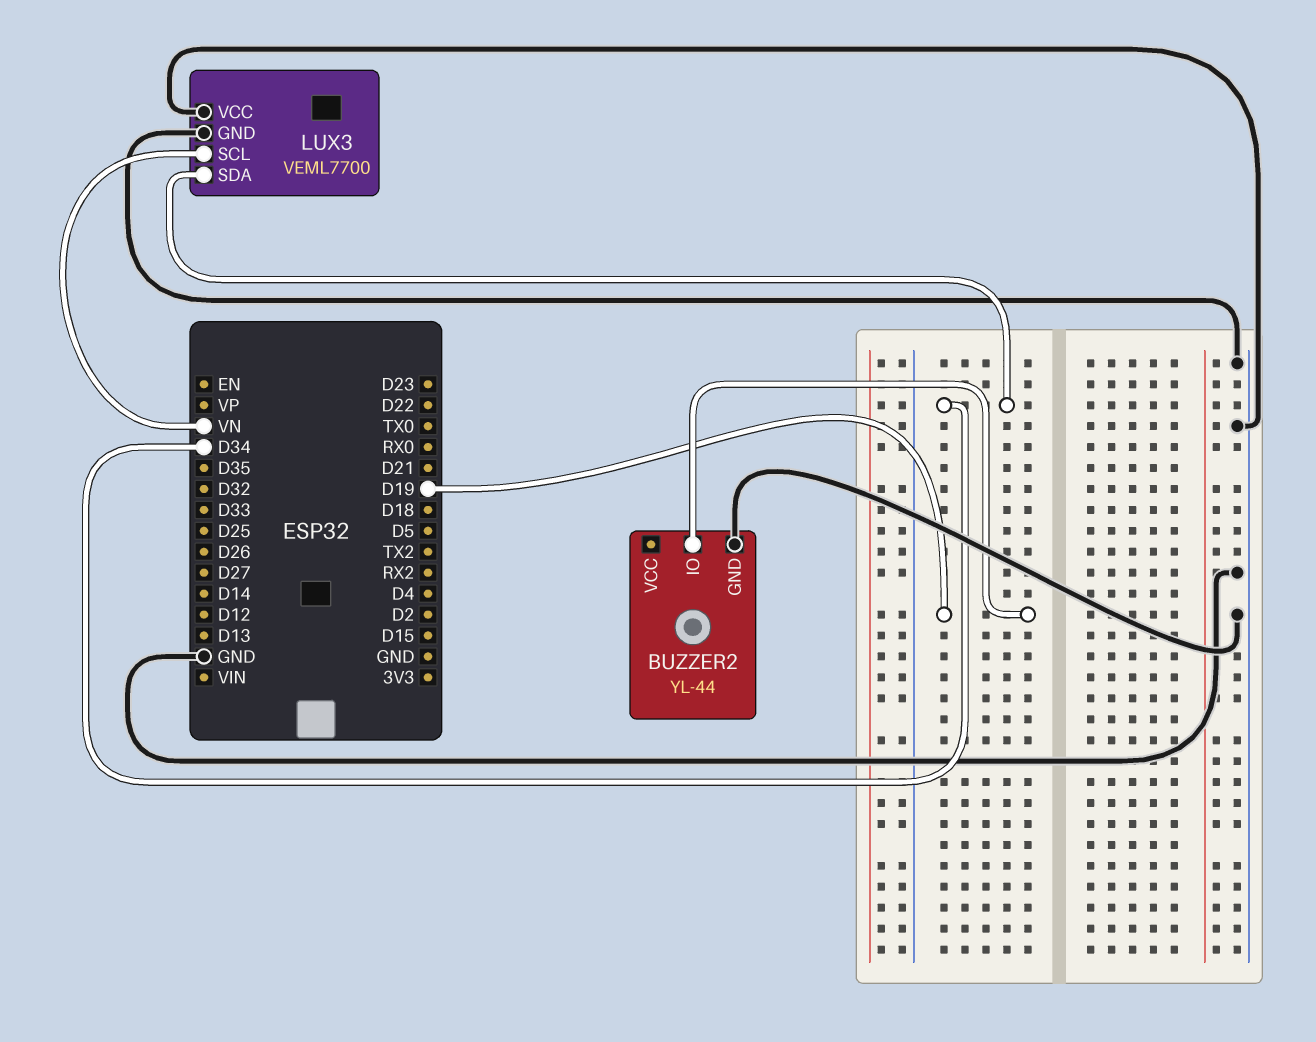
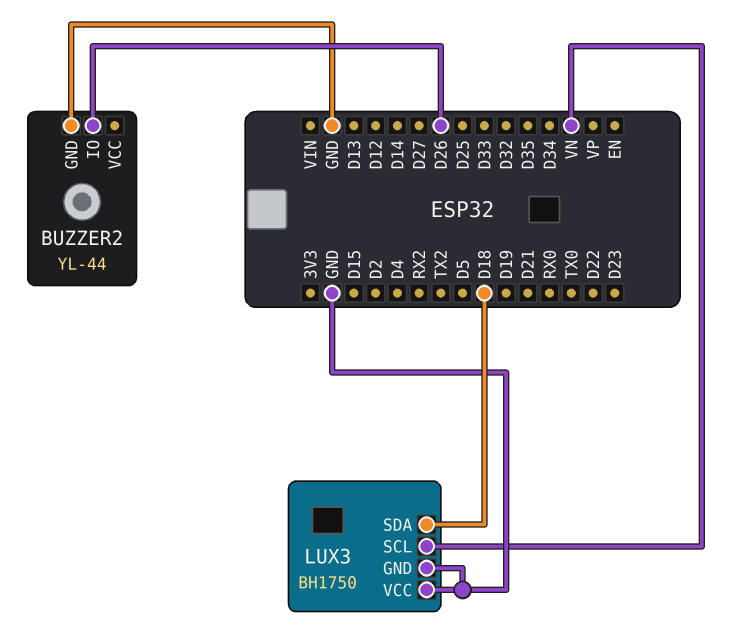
BUZZER2 pin IO: D19 -> D26
LUX3: VEML7700 -> BH1750
LUX3 pin SDA: D34 -> D18

